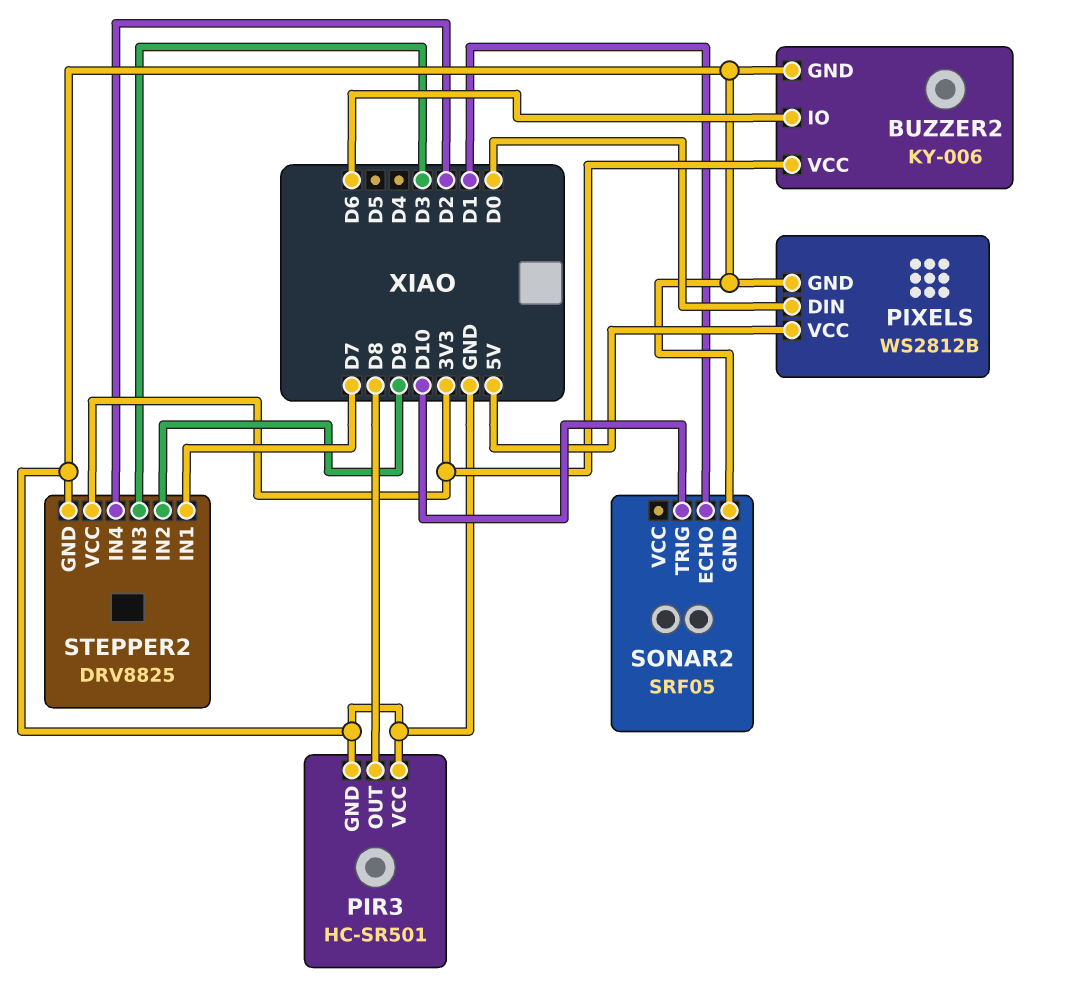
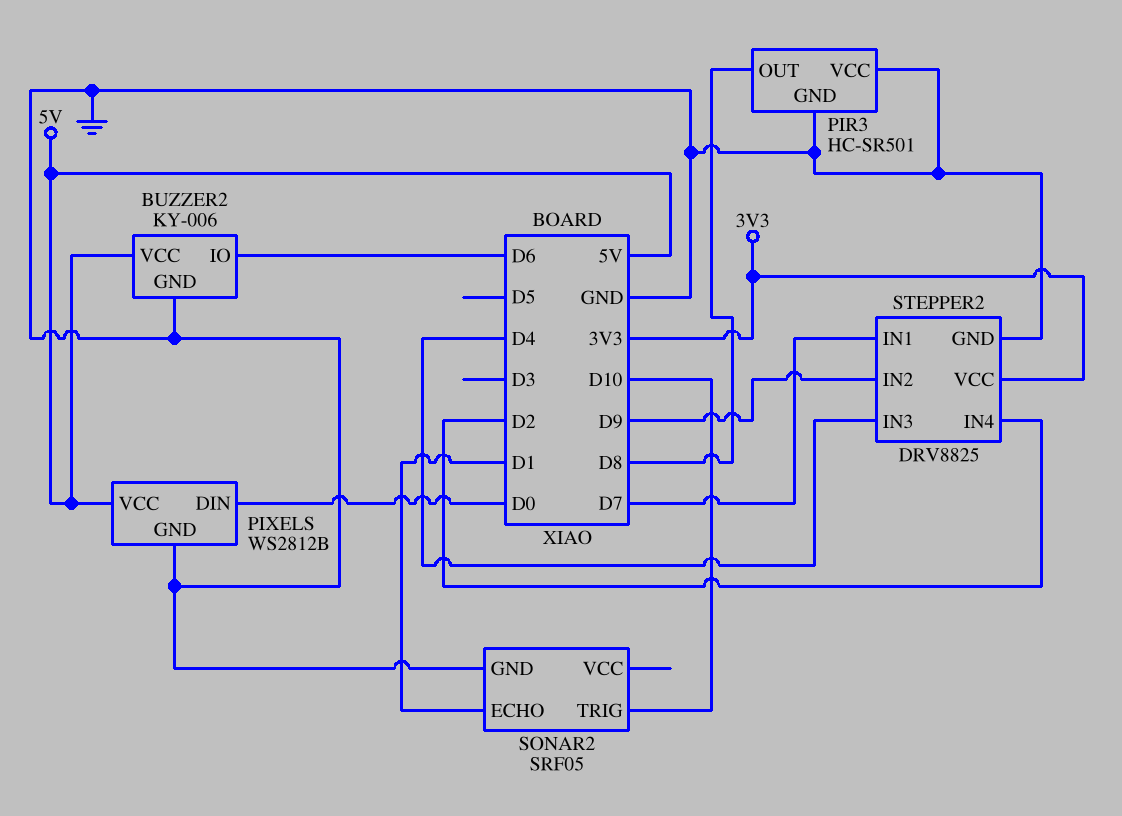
BUZZER2 pin VCC: 3V3 -> 5V
STEPPER2 pin IN3: D3 -> D4

